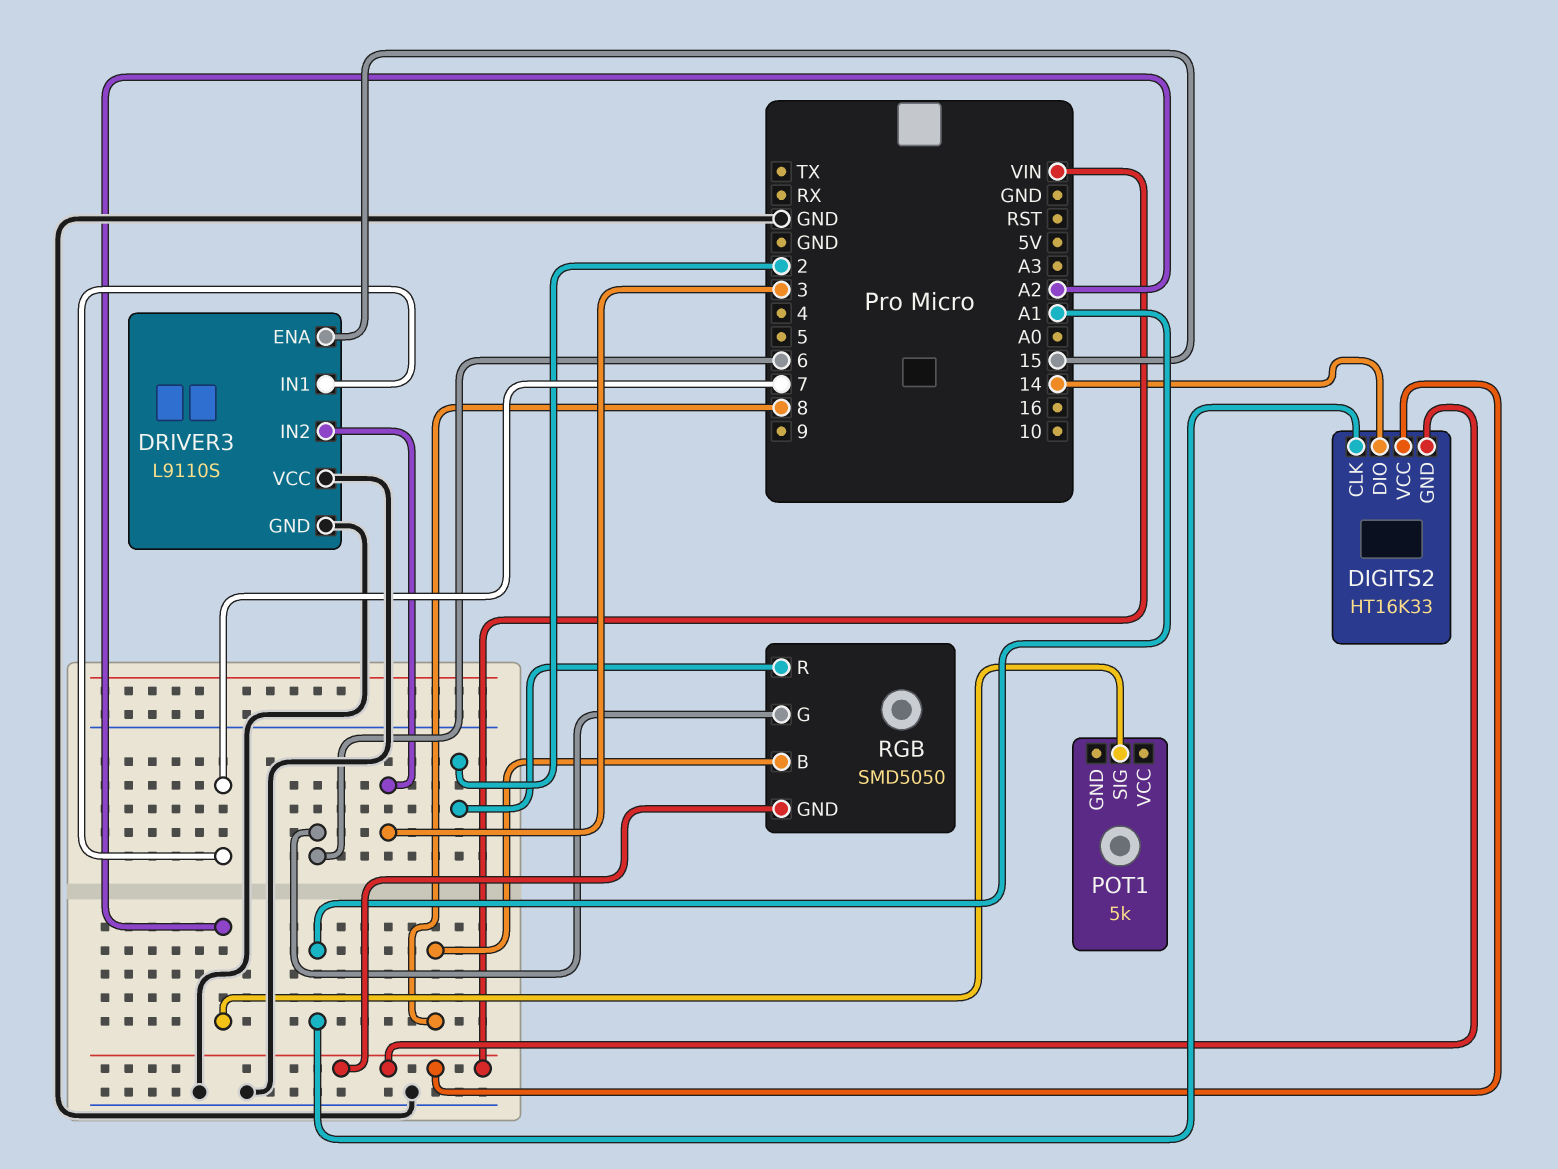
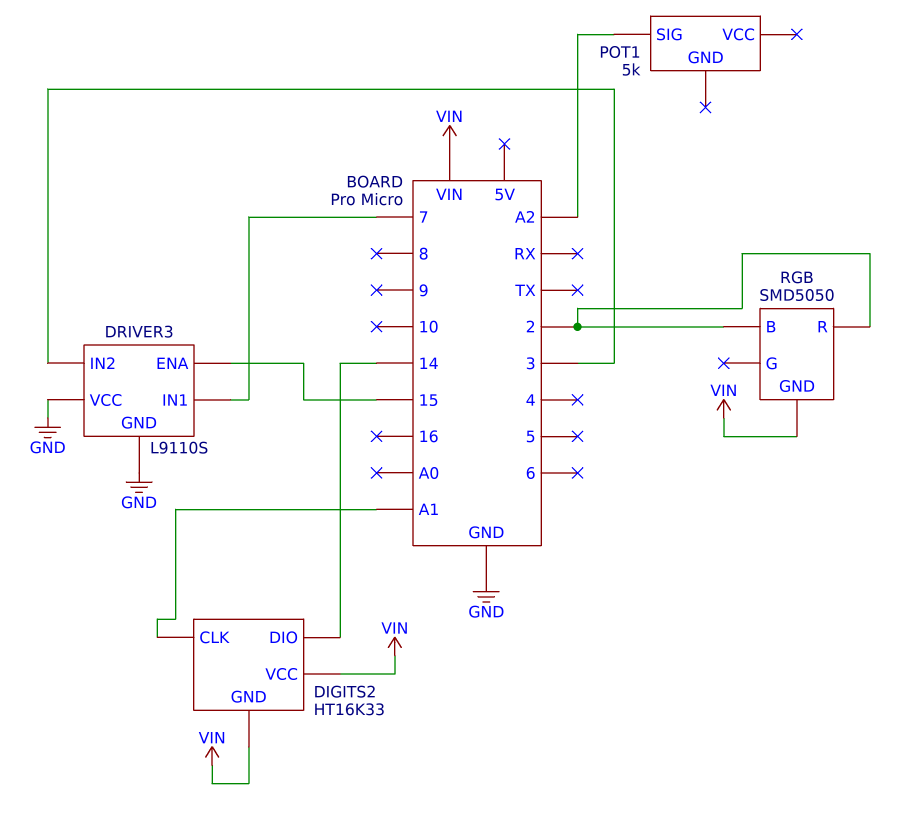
RGB pin B: 8 -> 2
RGB pin G: 6 -> none

